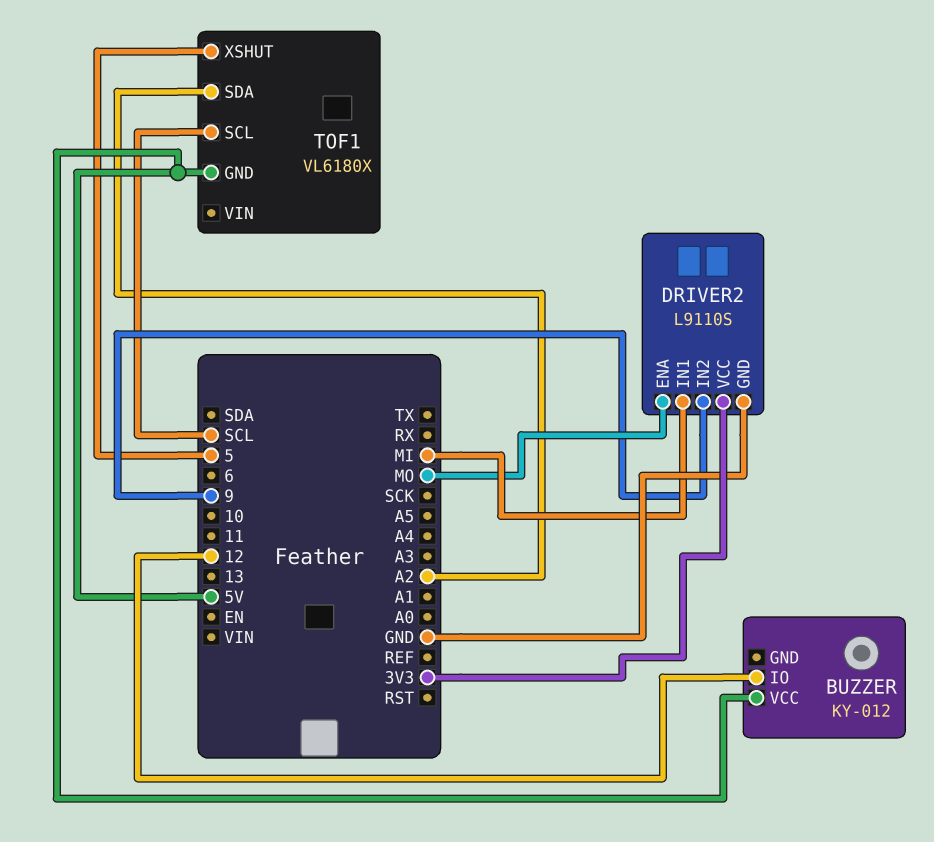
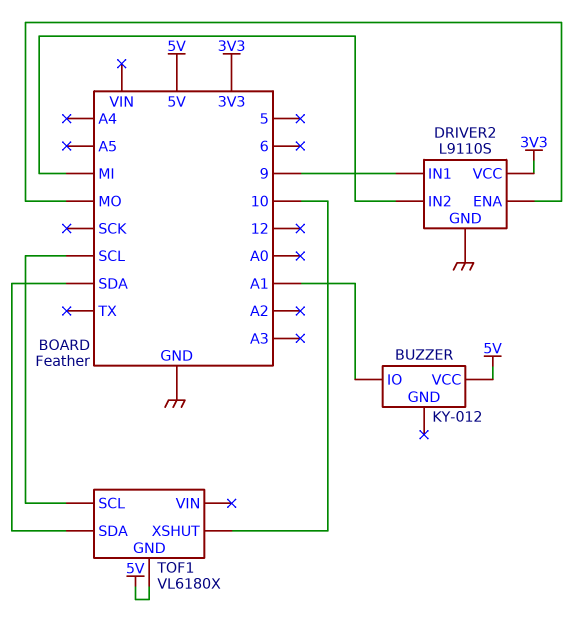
BUZZER pin IO: 12 -> A1
DRIVER2 pin IN1: MI -> 9
DRIVER2 pin IN2: 9 -> MI
TOF1 pin SDA: A2 -> SDA
TOF1 pin XSHUT: 5 -> 10

